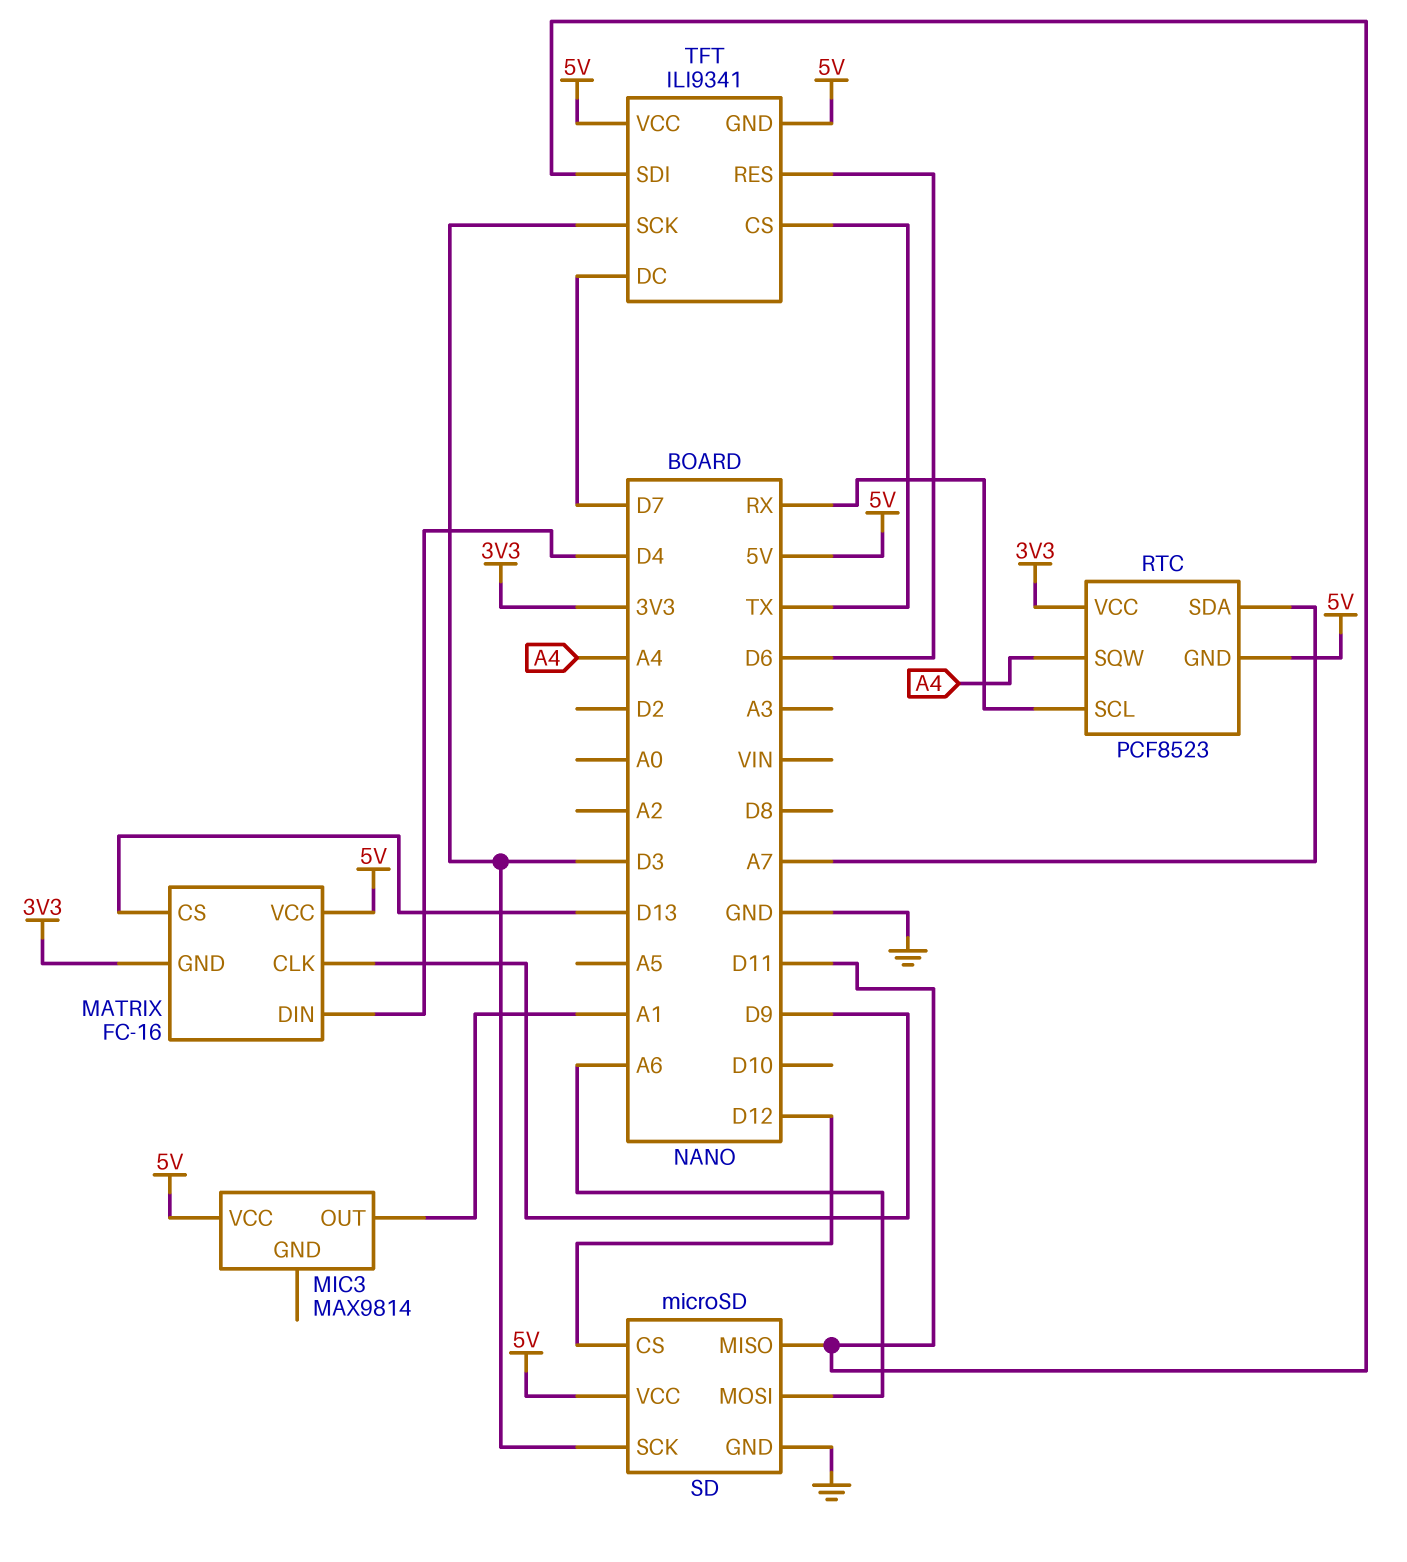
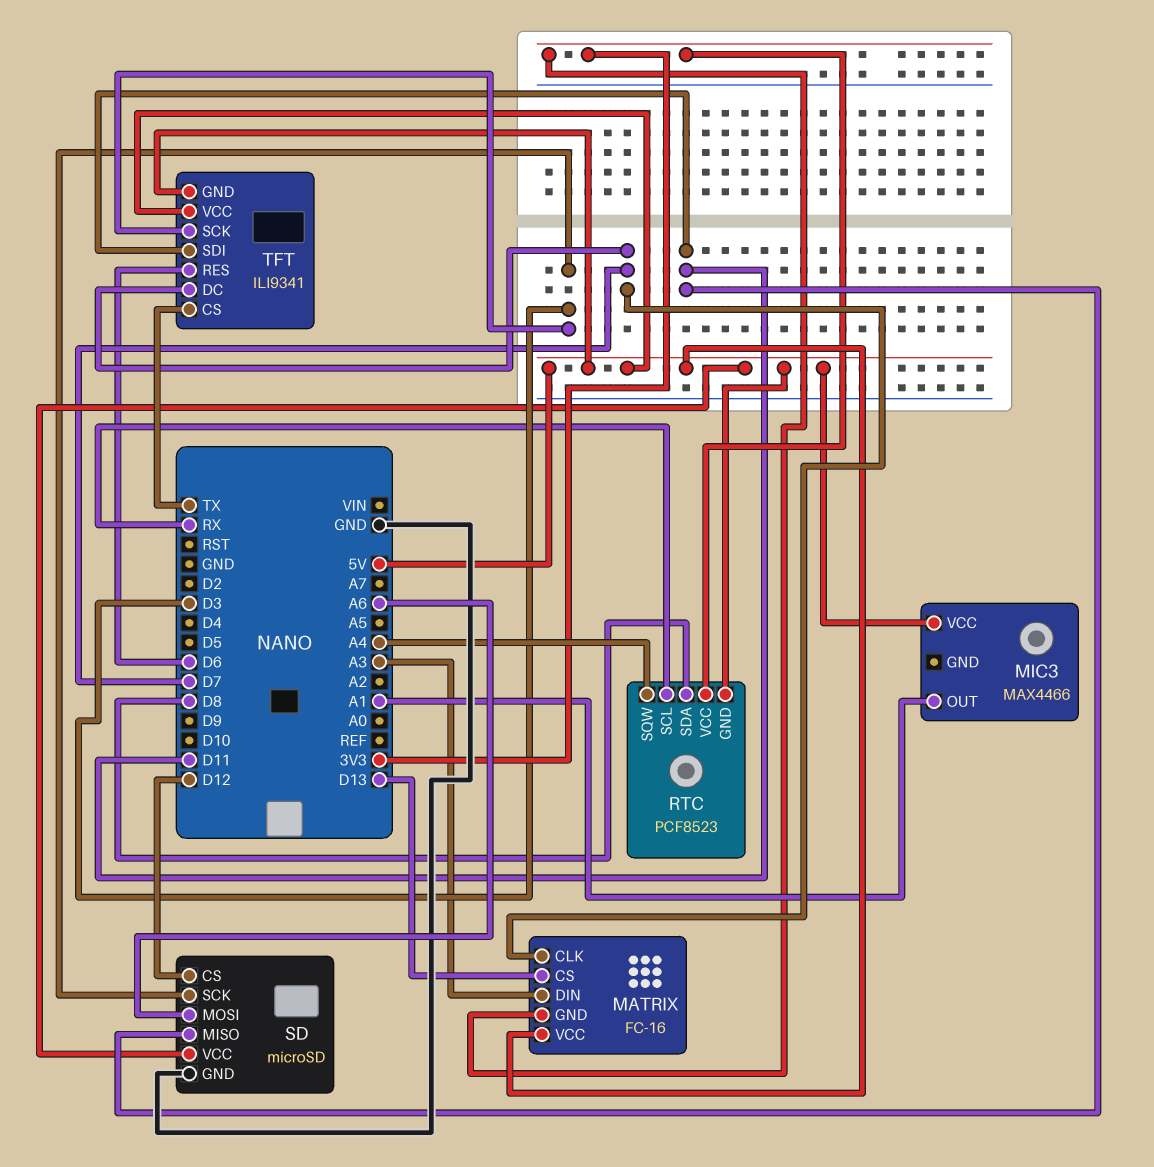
MATRIX pin CLK: D9 -> D7
MATRIX pin DIN: D4 -> A3
MIC3: MAX9814 -> MAX4466
RTC pin SDA: A7 -> D8

